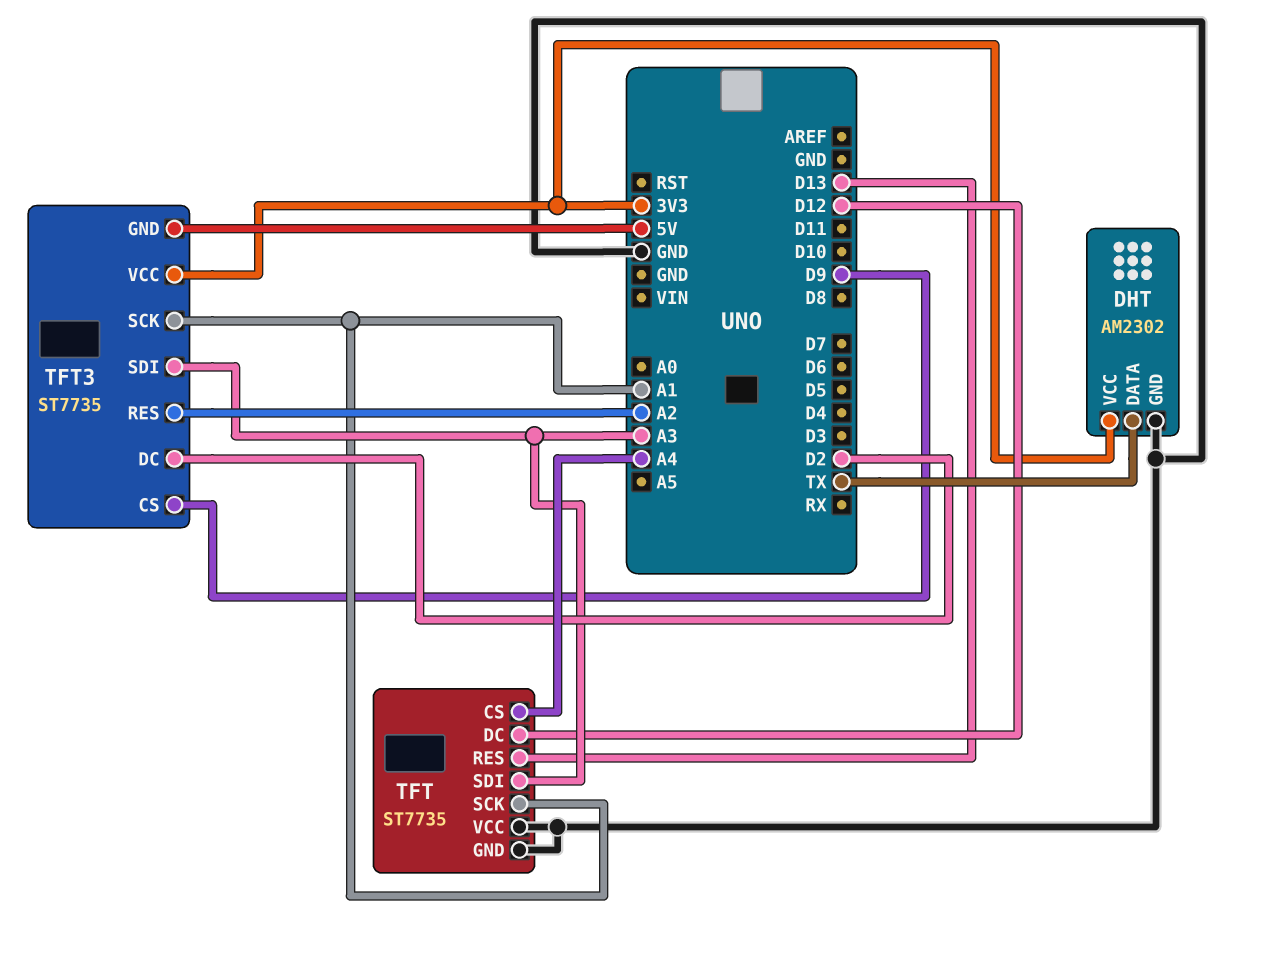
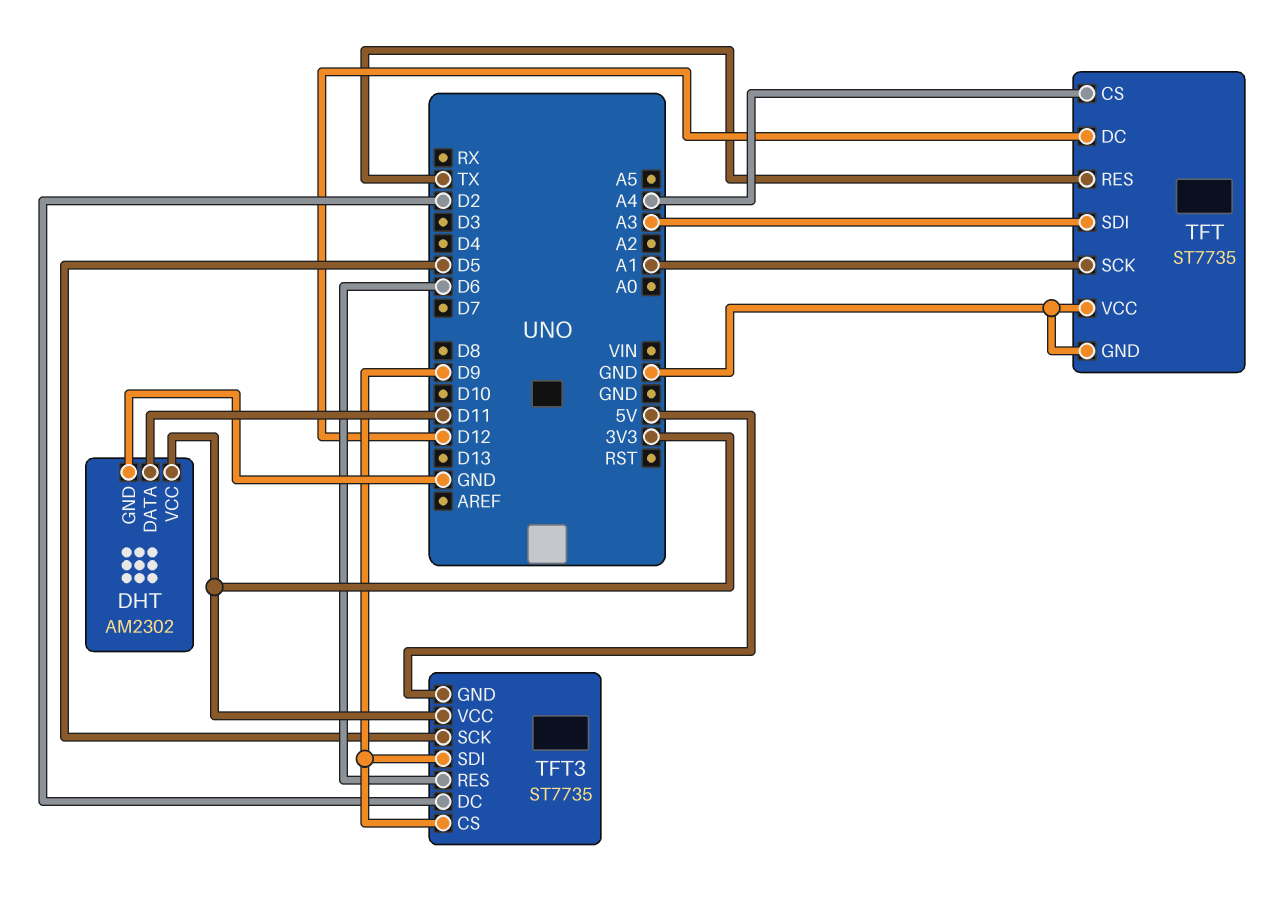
DHT pin DATA: TX -> D11
TFT pin RES: D13 -> TX
TFT3 pin RES: A2 -> D6
TFT3 pin SCK: A1 -> D5
TFT3 pin SDI: A3 -> D9

